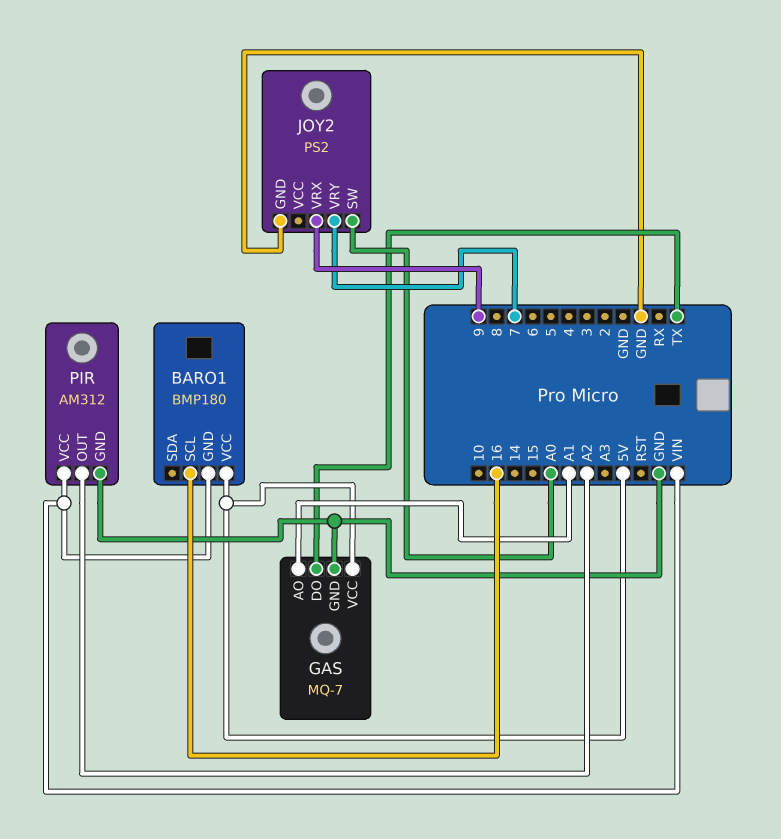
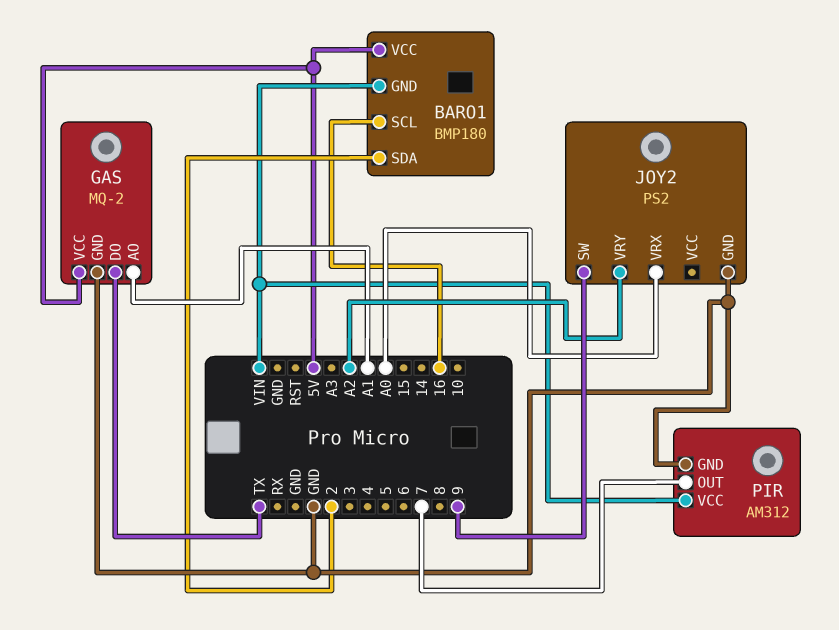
BARO1 pin SDA: none -> 2
GAS: MQ-7 -> MQ-2
JOY2 pin SW: A0 -> 9
JOY2 pin VRX: 9 -> A0
JOY2 pin VRY: 7 -> A2
PIR pin OUT: A2 -> 7

